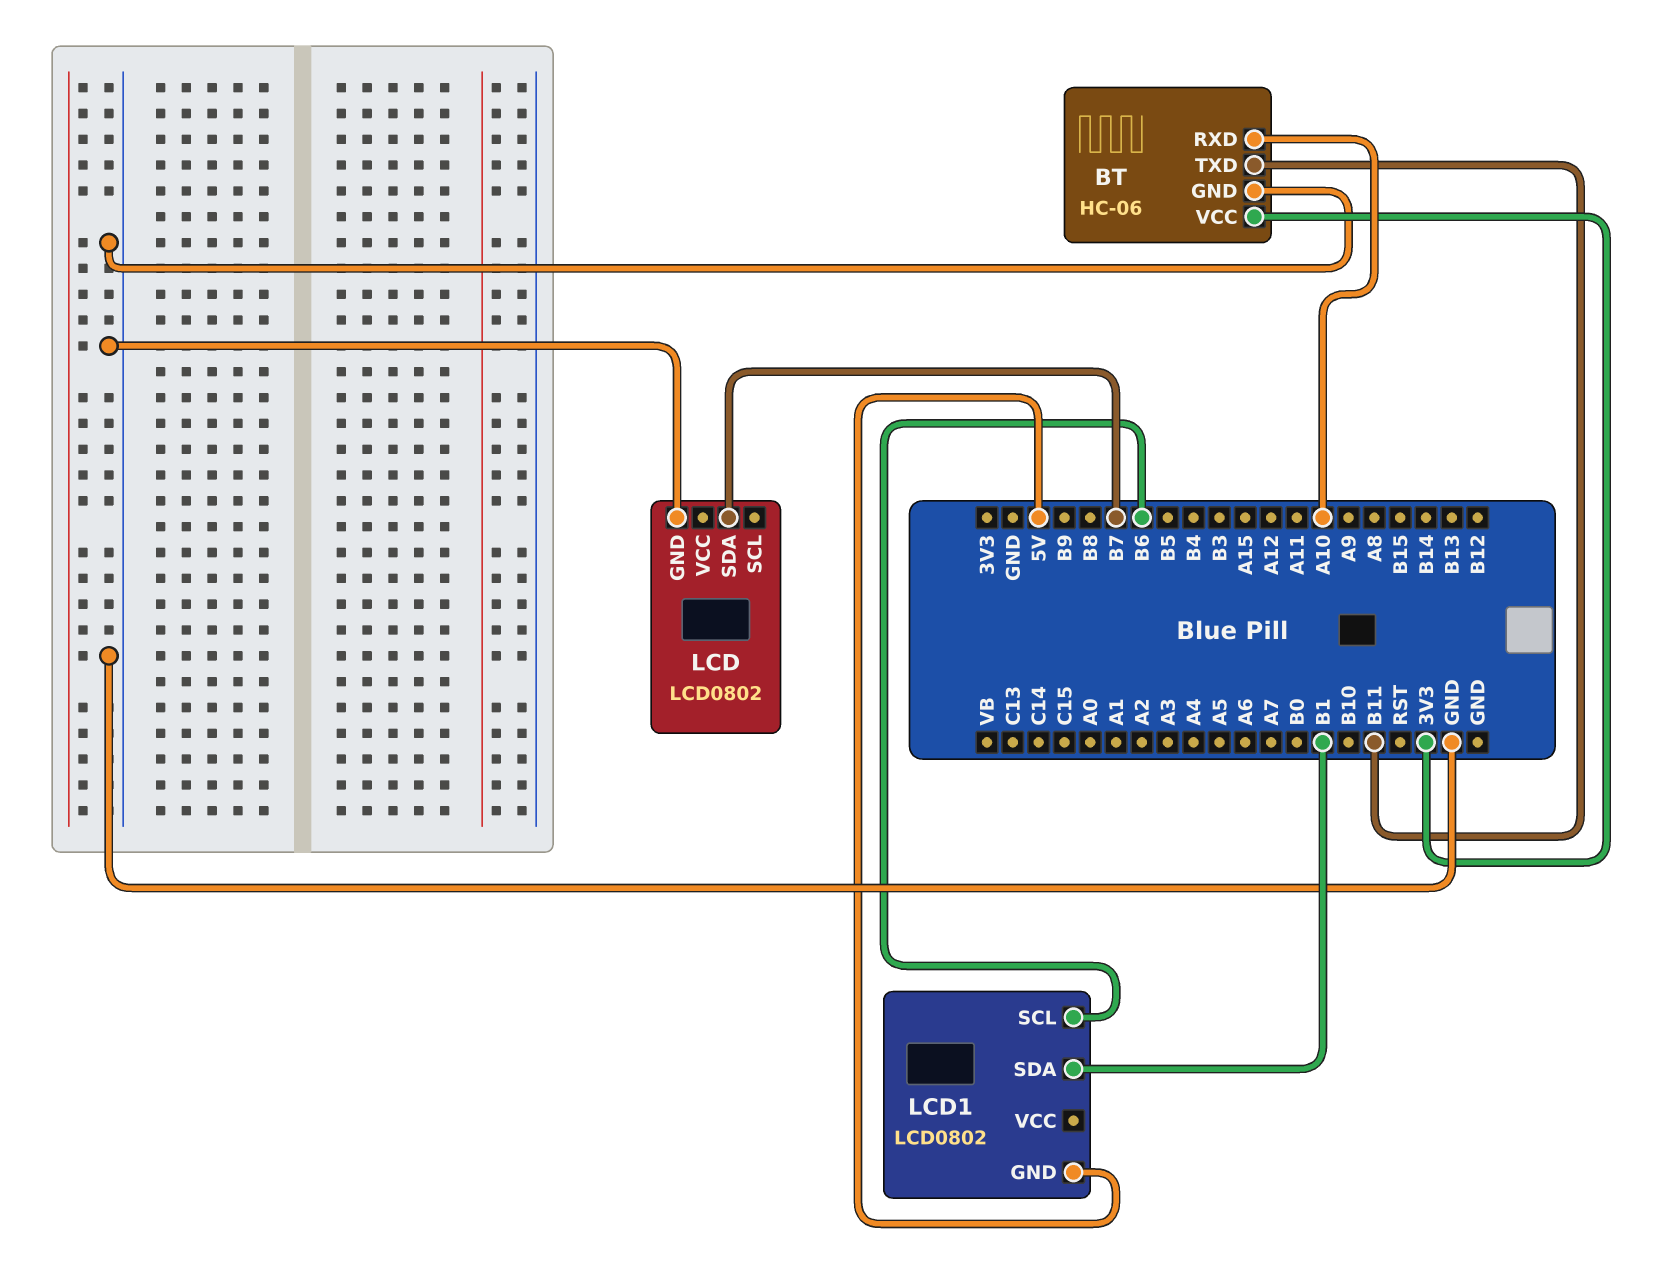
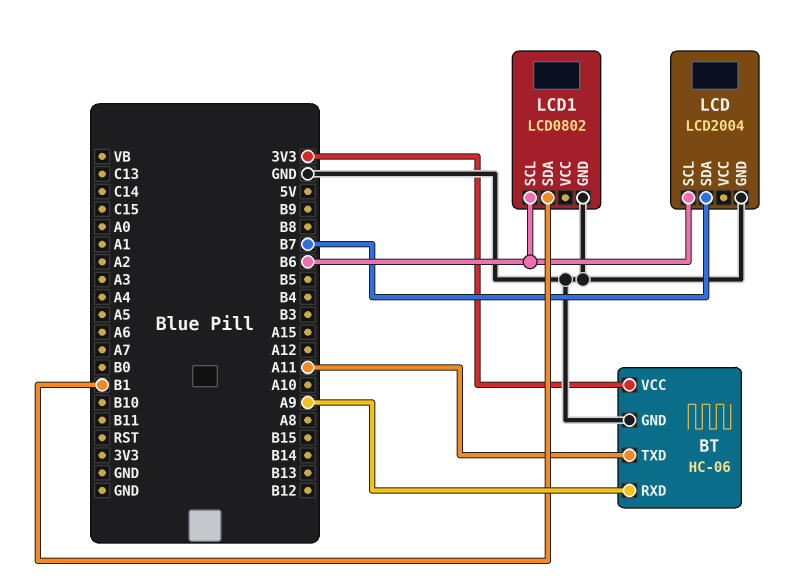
BT pin RXD: A10 -> A9
BT pin TXD: B11 -> A11
LCD: LCD0802 -> LCD2004
LCD pin SCL: none -> B6
LCD1 pin GND: 5V -> GND

